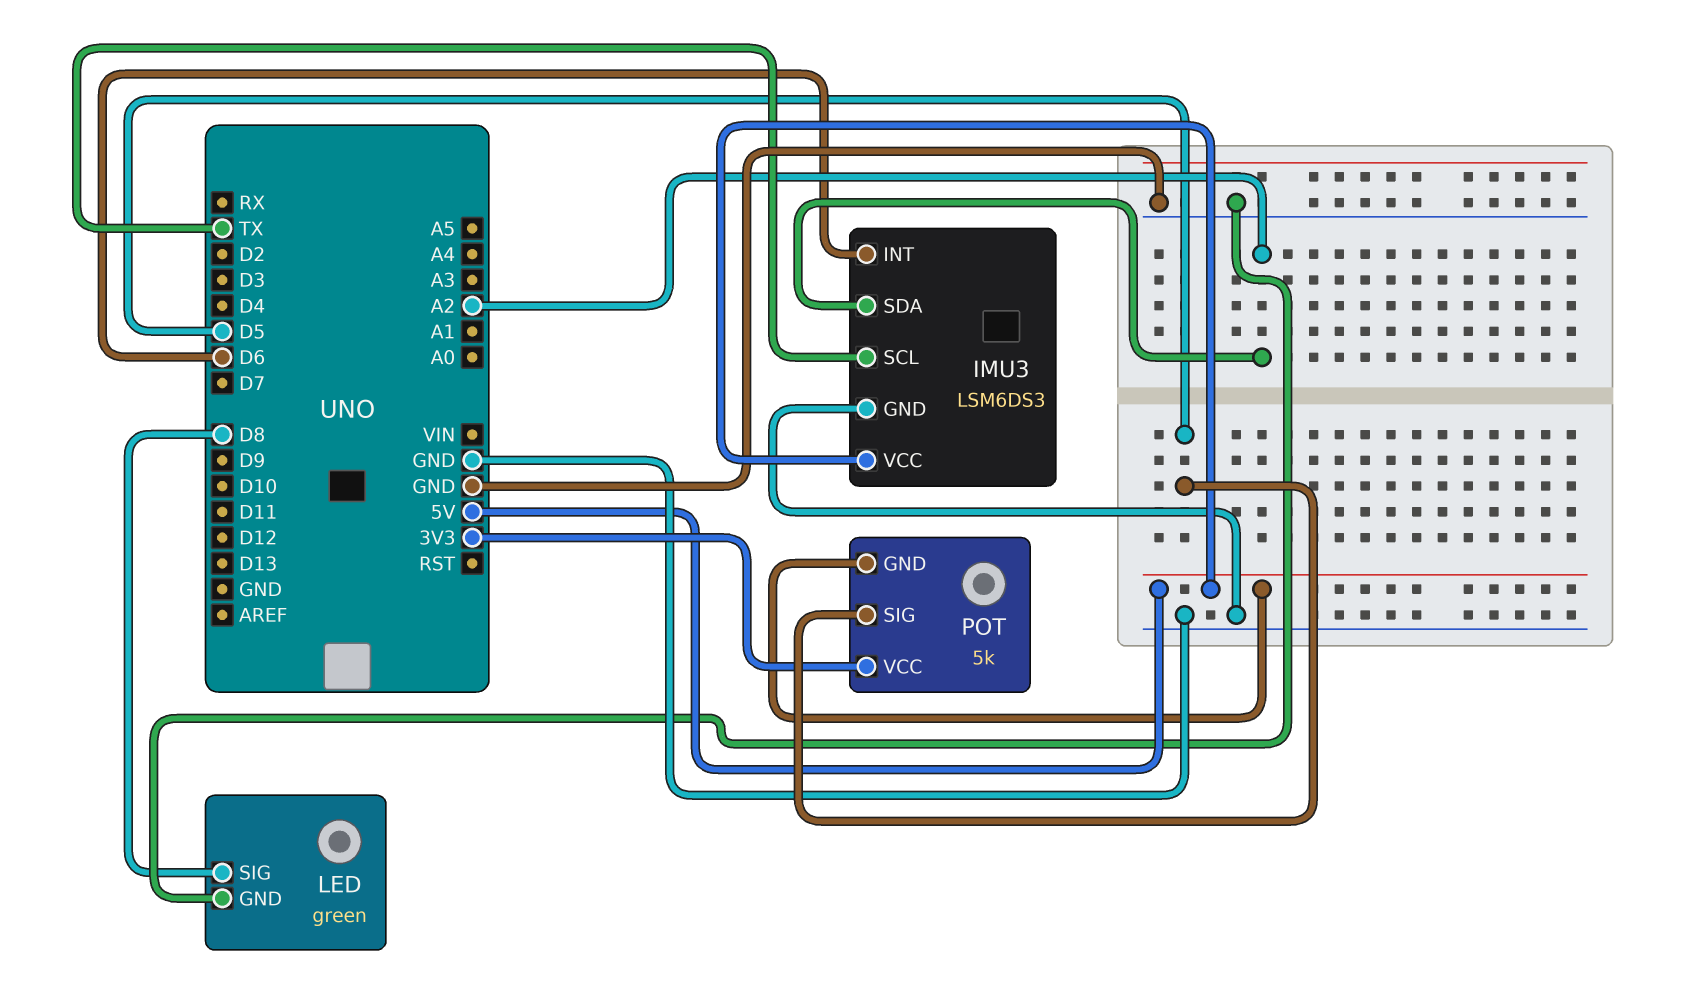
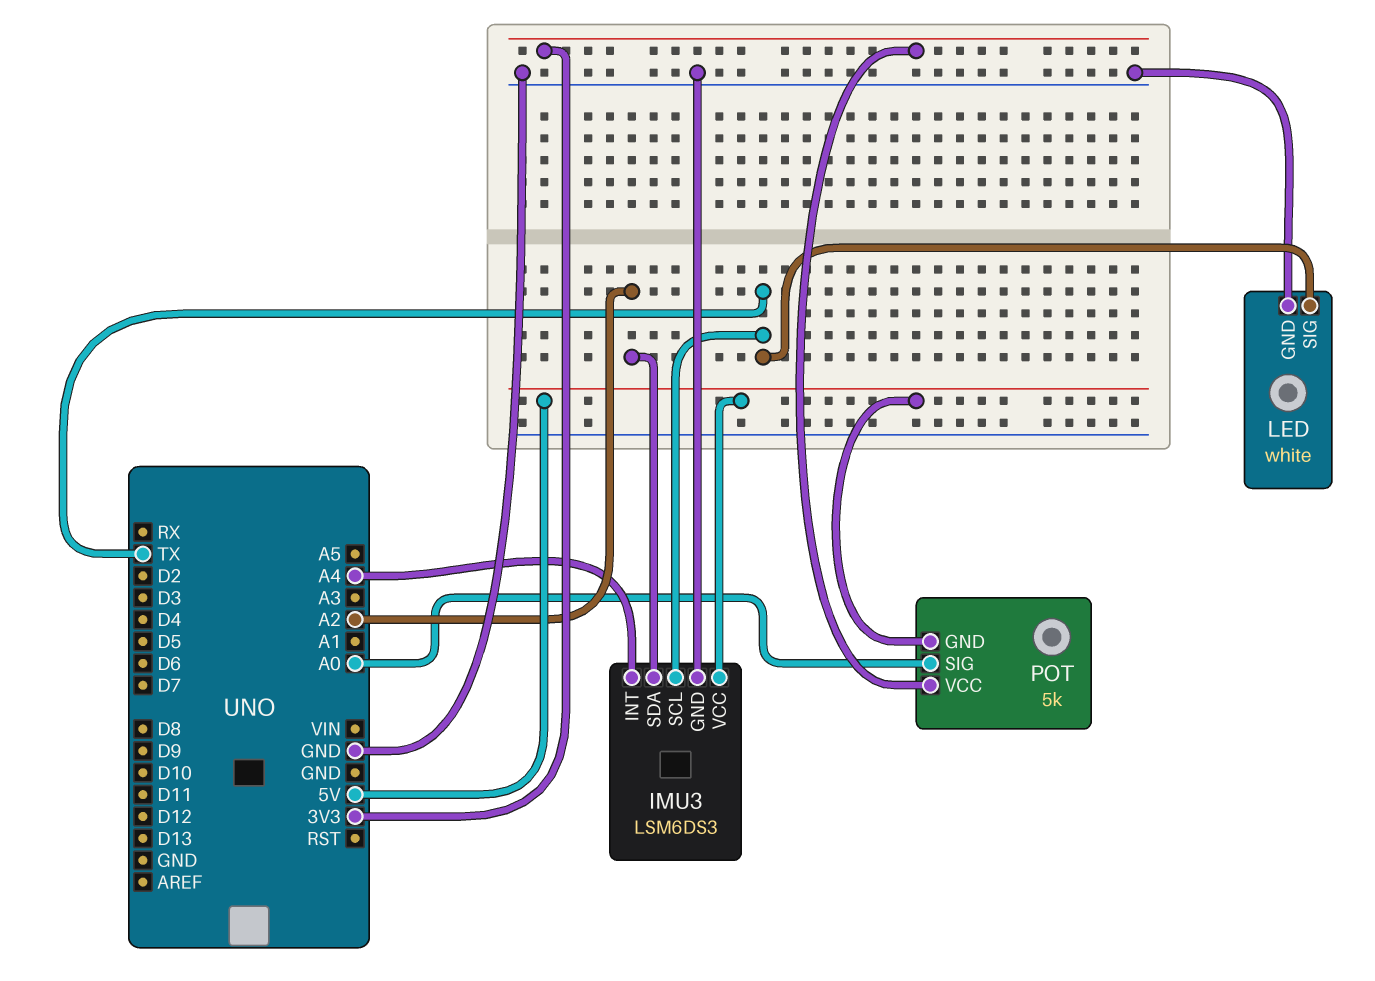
IMU3 pin INT: D6 -> A4
LED: green -> white
LED pin SIG: D8 -> TX
POT pin SIG: D5 -> A0

